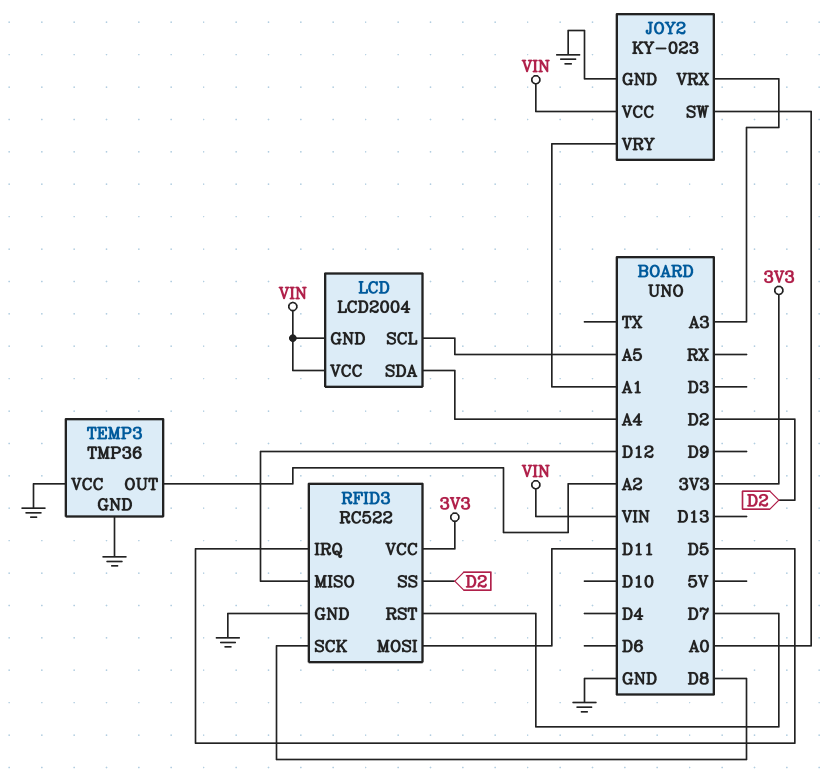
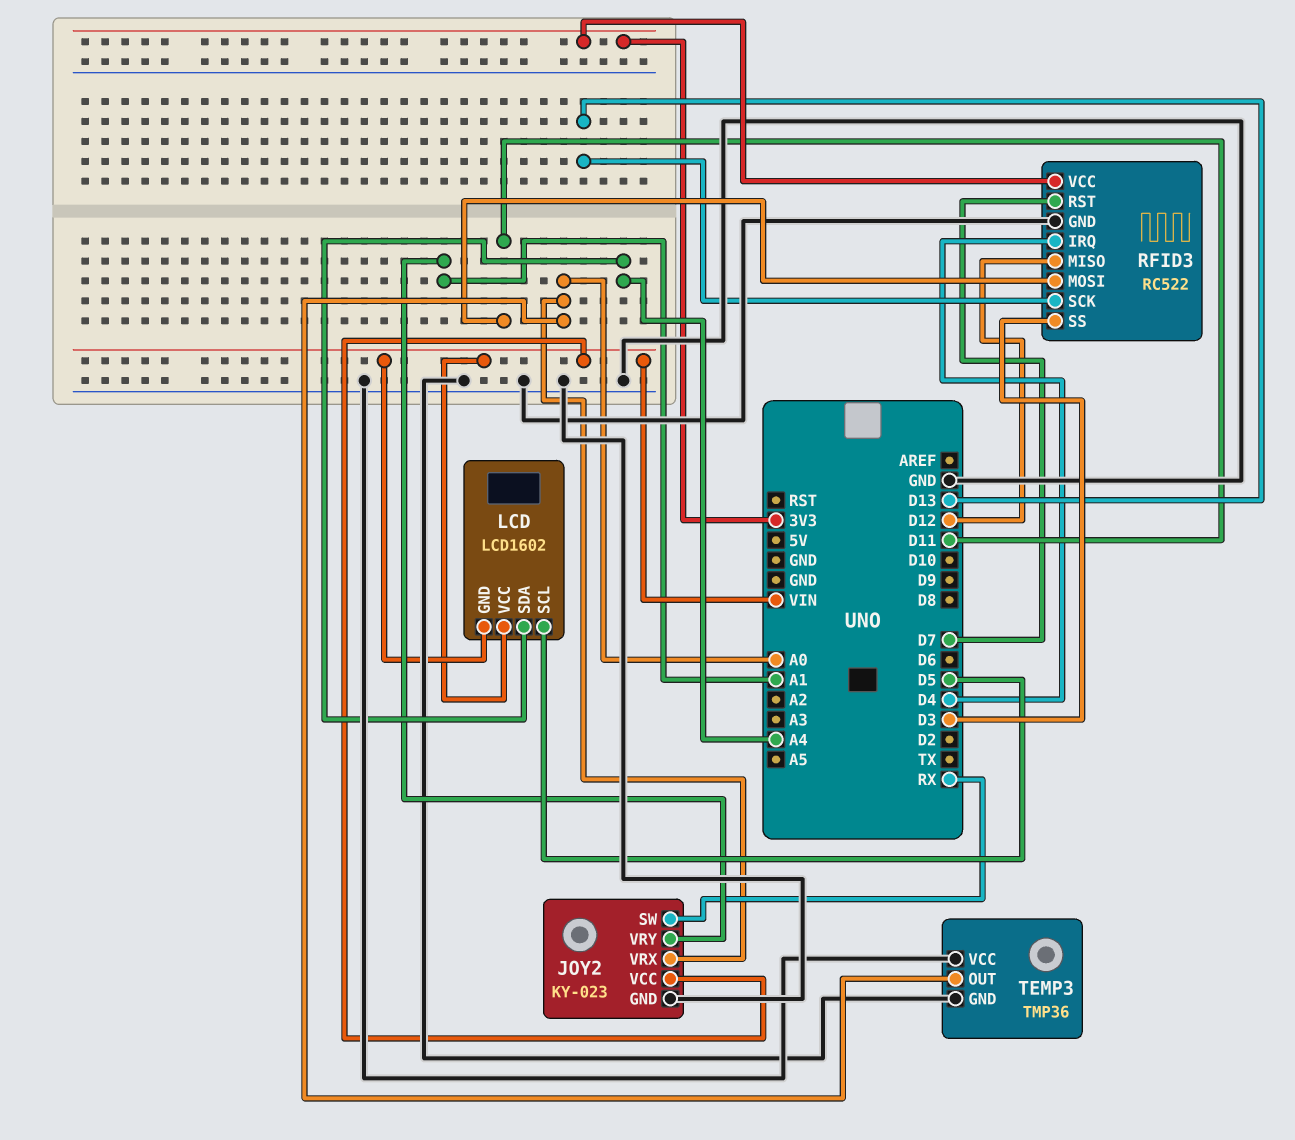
JOY2 pin SW: A0 -> RX
JOY2 pin VRX: A3 -> A0
LCD: LCD2004 -> LCD1602
LCD pin SCL: A5 -> D5
RFID3 pin IRQ: D5 -> D4
RFID3 pin SCK: D8 -> D13
RFID3 pin SS: D2 -> D3
TEMP3 pin OUT: A2 -> A0

